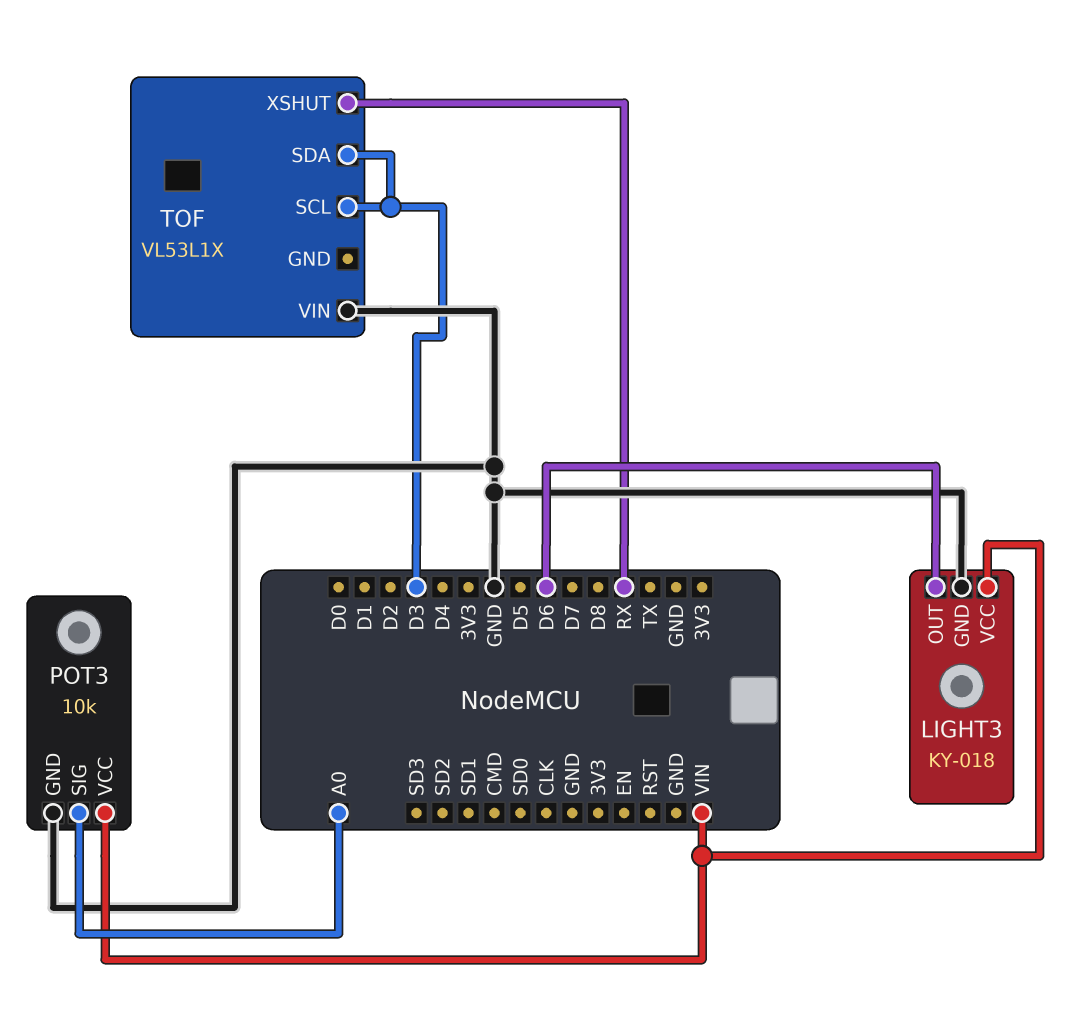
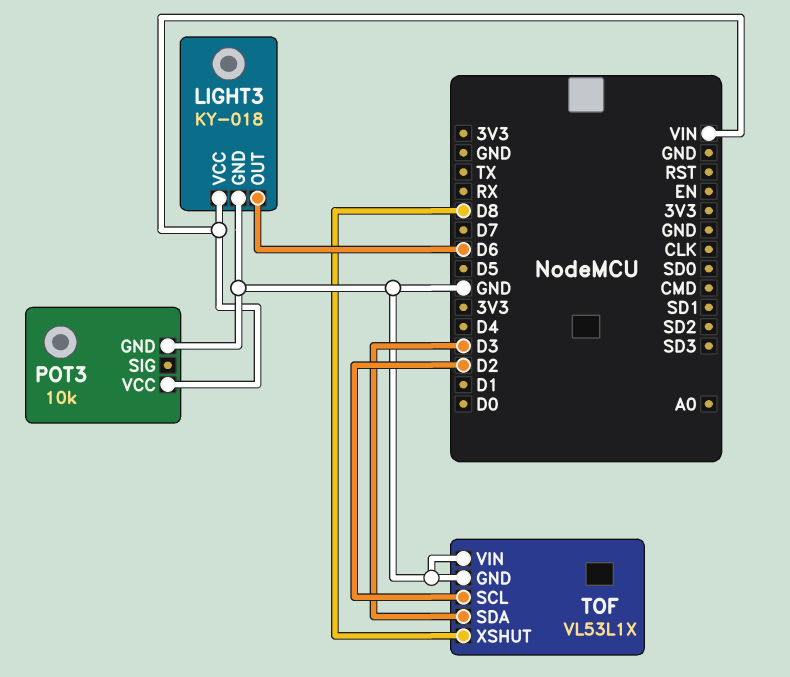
POT3 pin SIG: A0 -> none
TOF pin GND: none -> GND
TOF pin SCL: D3 -> D2
TOF pin XSHUT: RX -> D8

